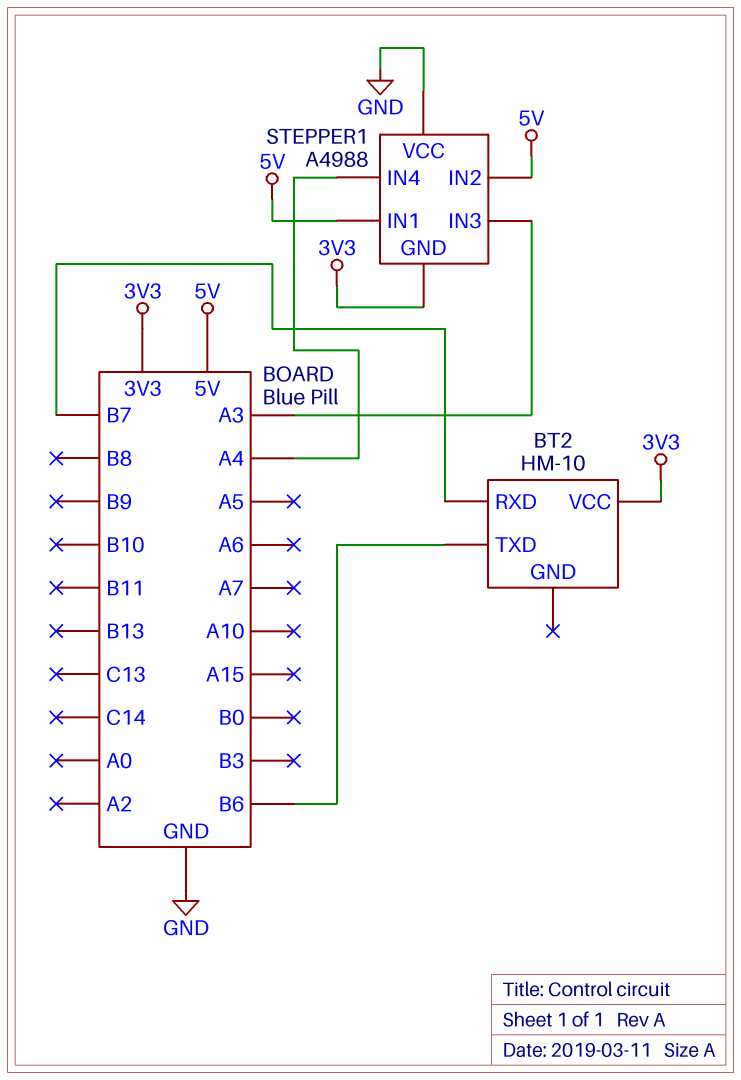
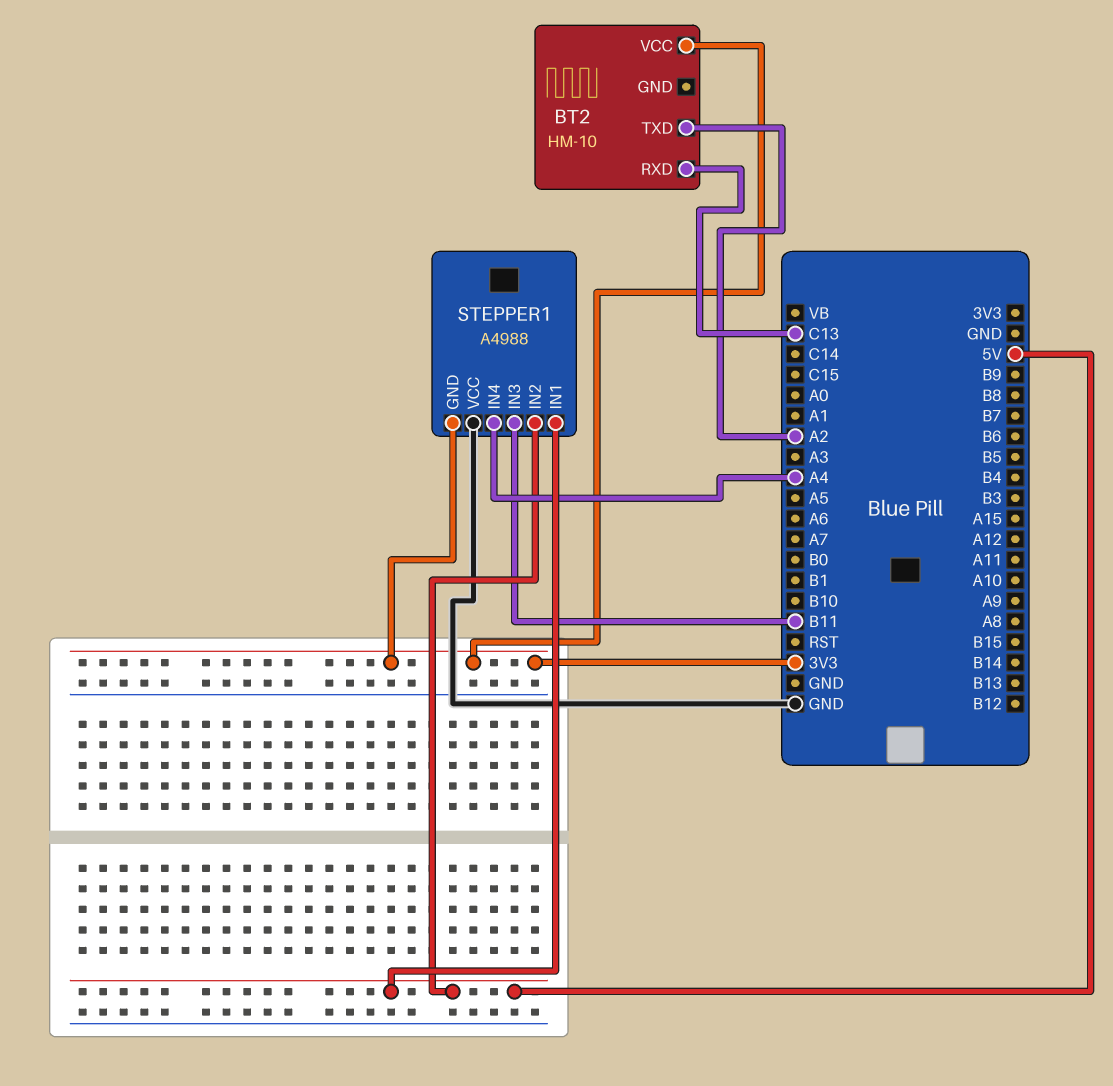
BT2 pin RXD: B7 -> C13
BT2 pin TXD: B6 -> A2
STEPPER1 pin IN3: A3 -> B11

